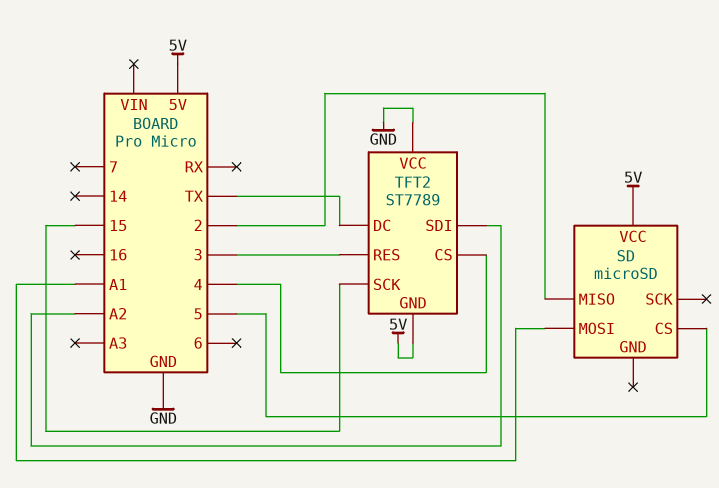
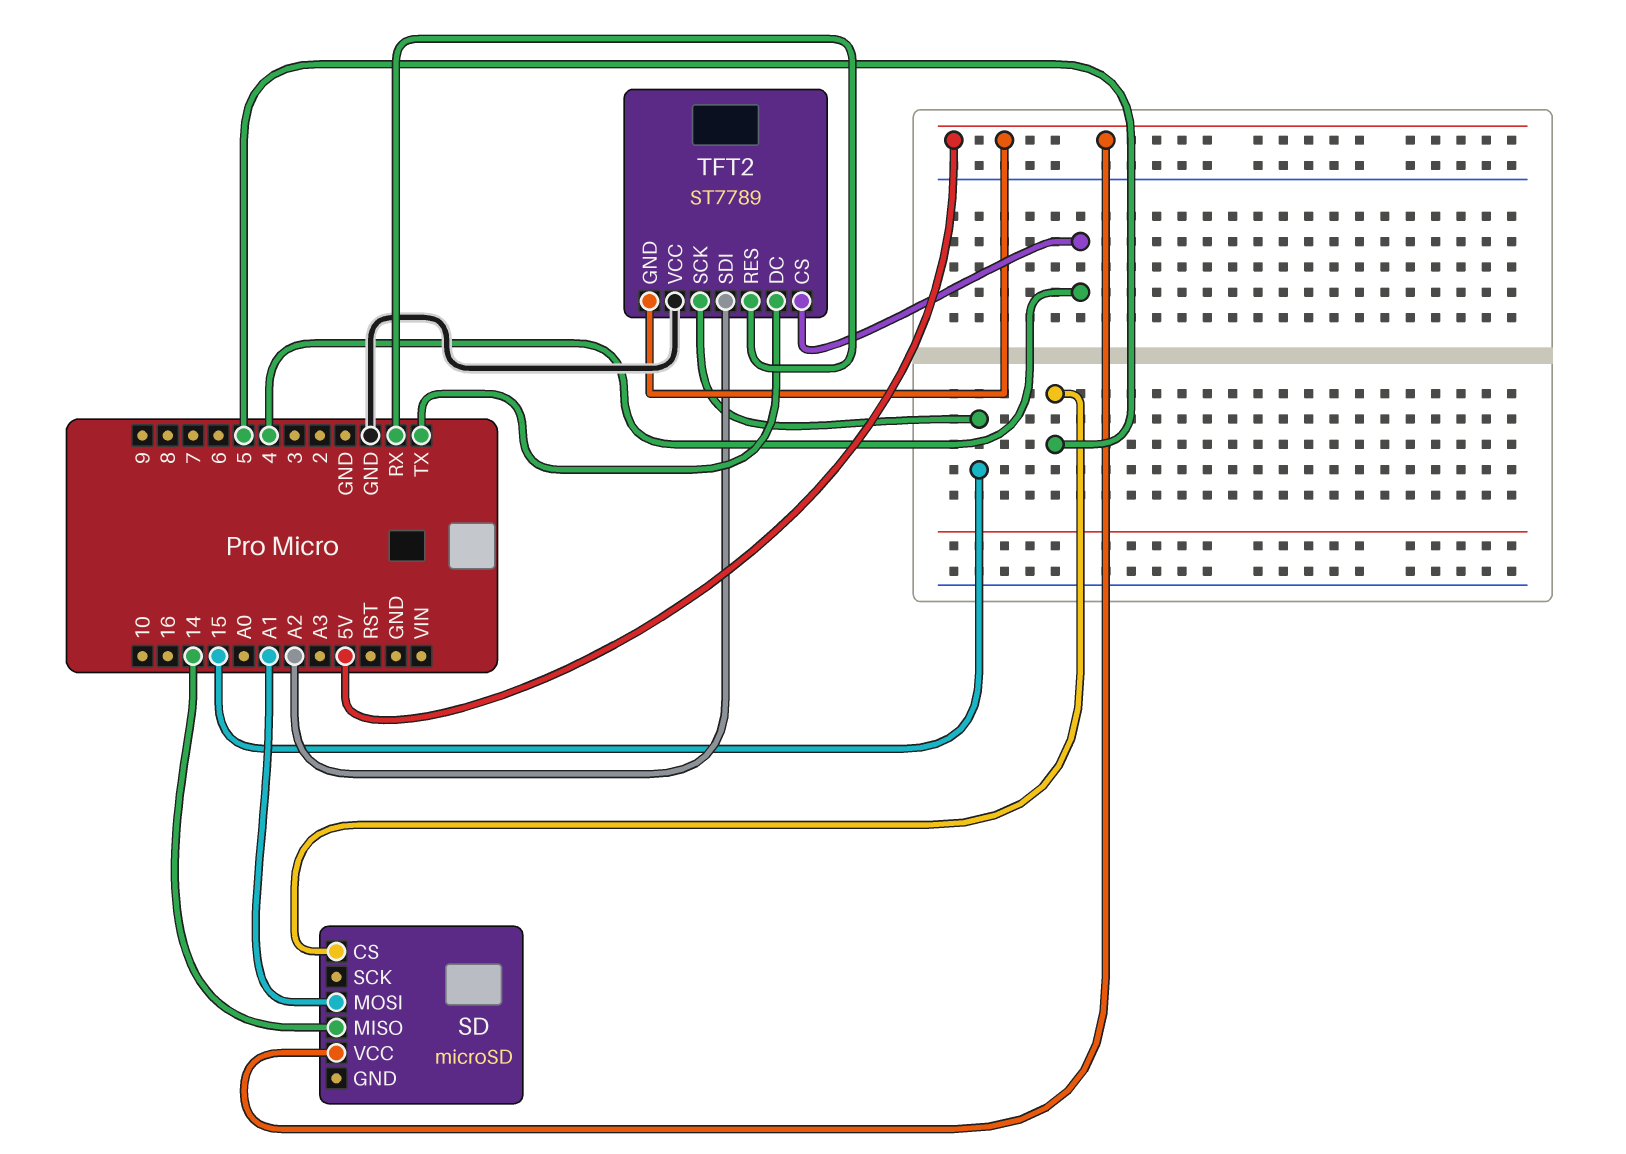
SD pin MISO: 2 -> 14
TFT2 pin RES: 3 -> RX

